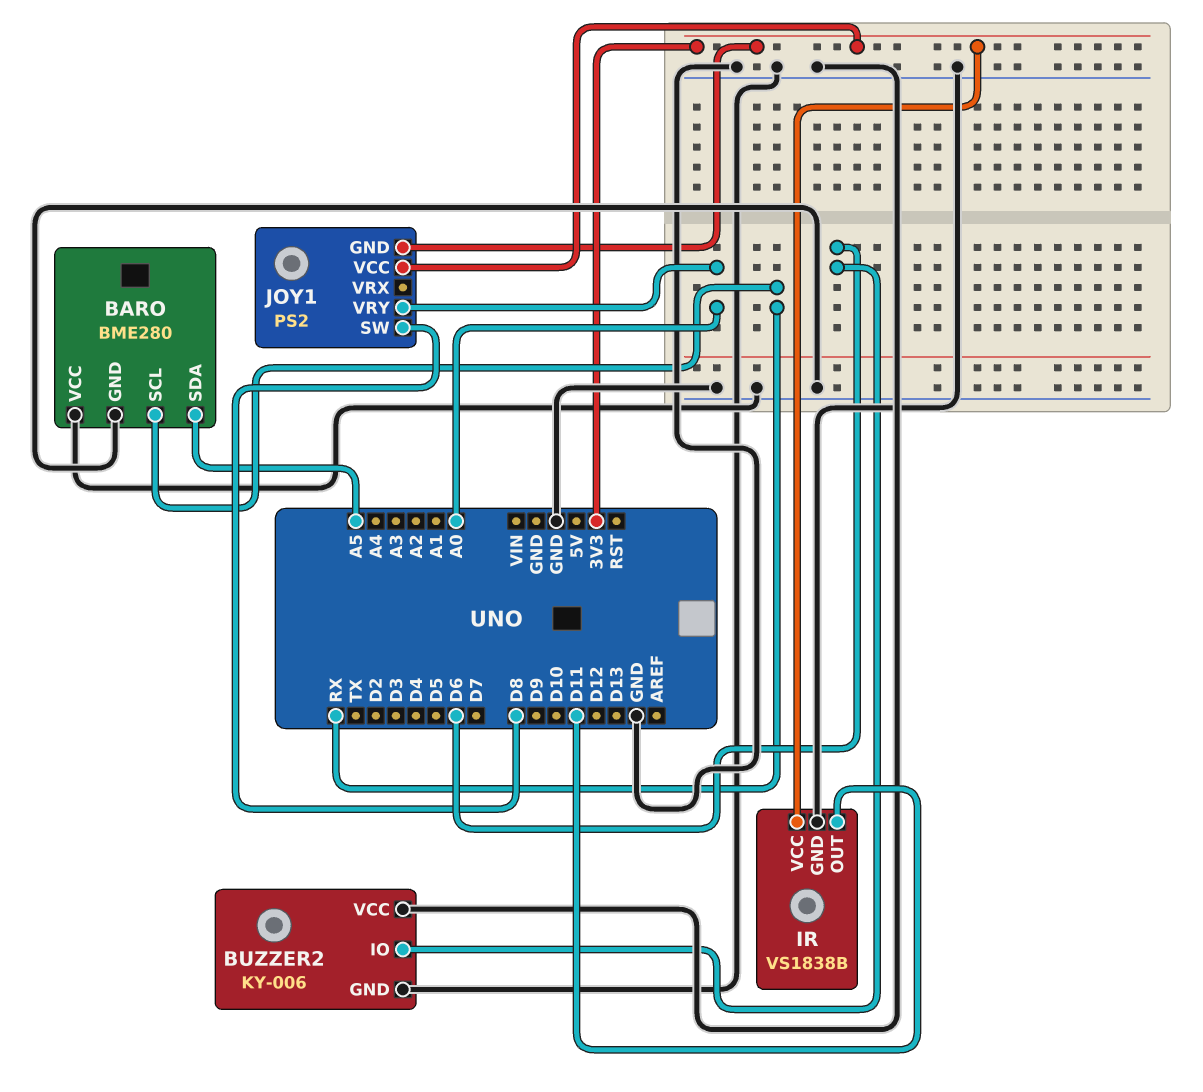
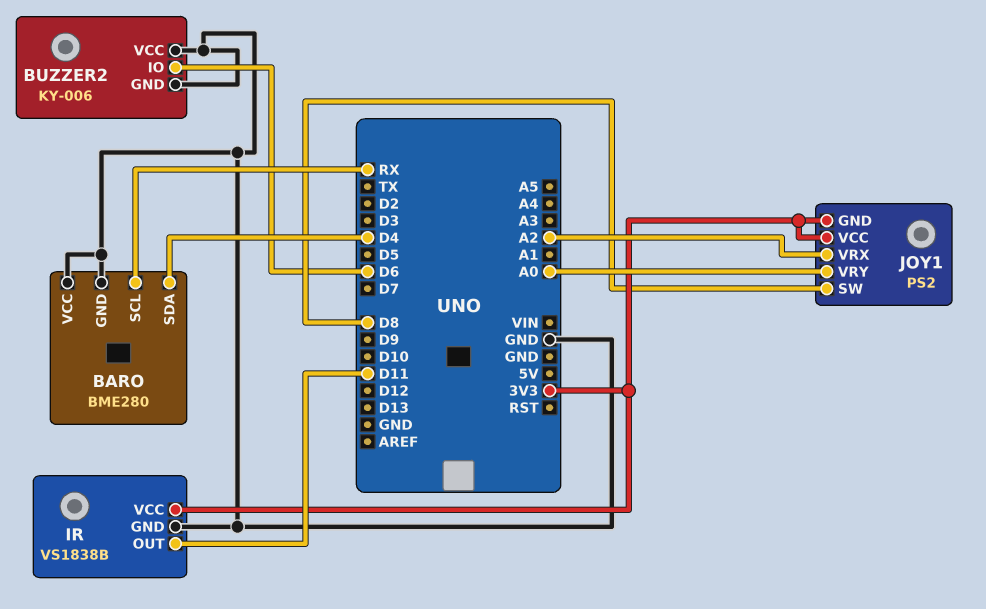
BARO pin SDA: A5 -> D4
JOY1 pin VRX: none -> A2

